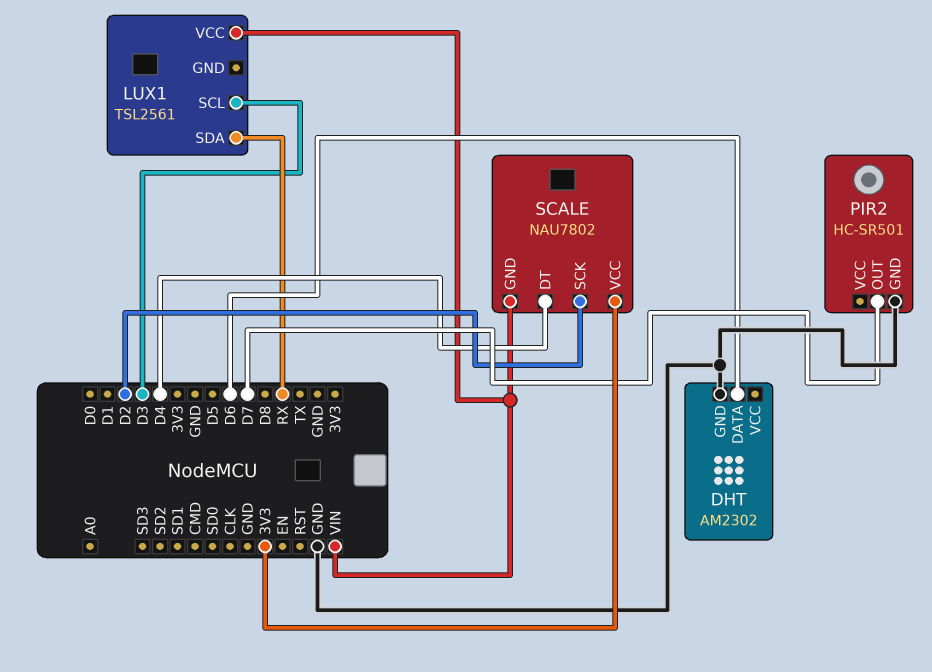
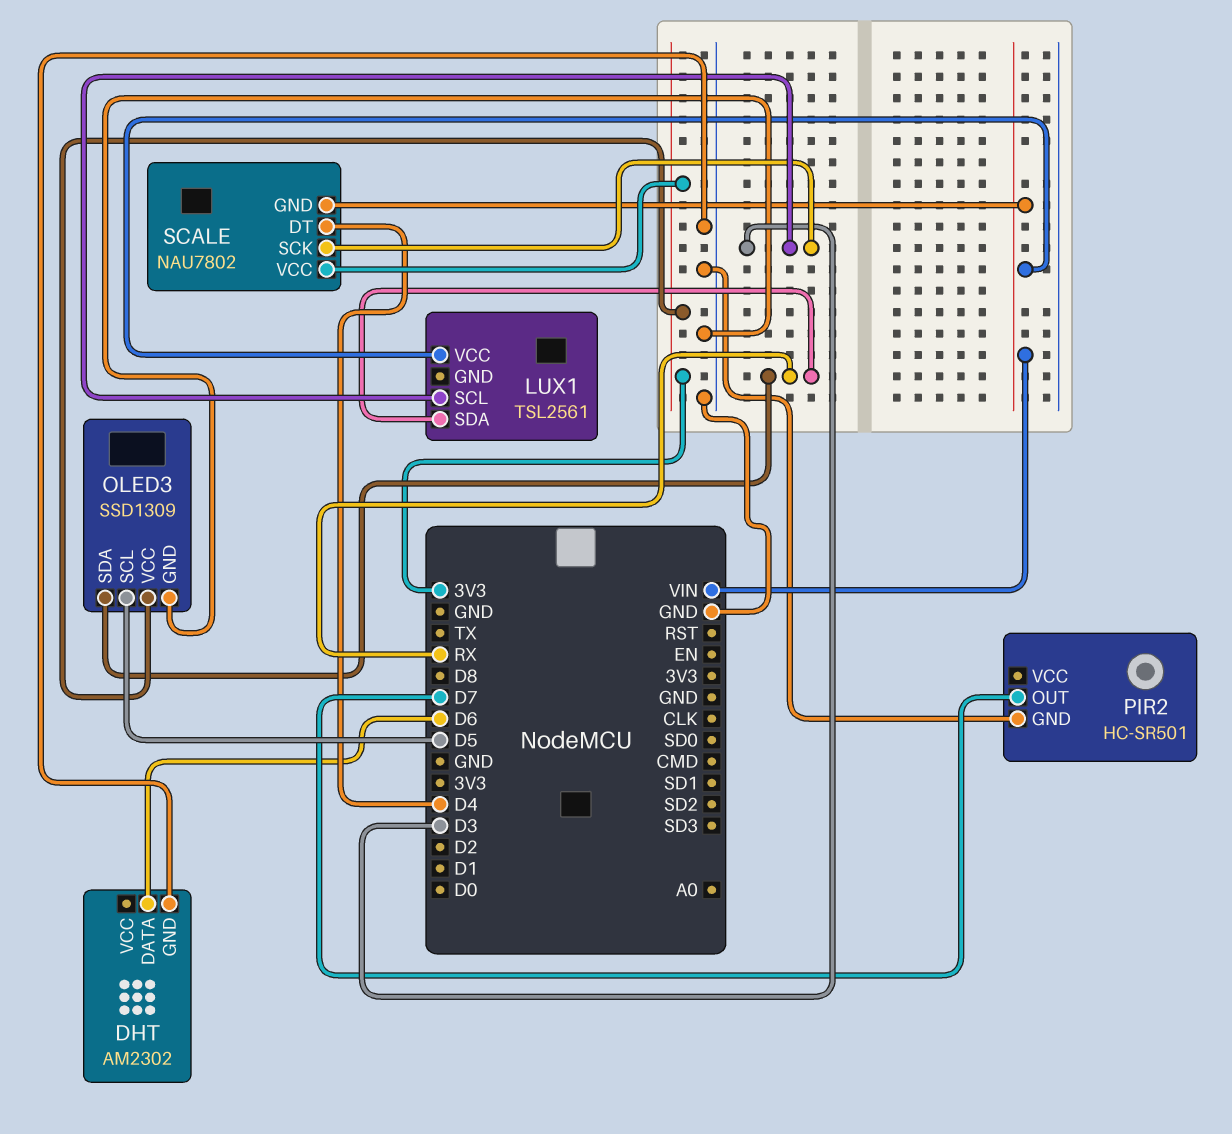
OLED3: none -> SSD1309
OLED3 pin GND: none -> GND
OLED3 pin SCL: none -> D5
OLED3 pin SDA: none -> RX
OLED3 pin VCC: none -> 3V3
SCALE pin SCK: D2 -> D3

